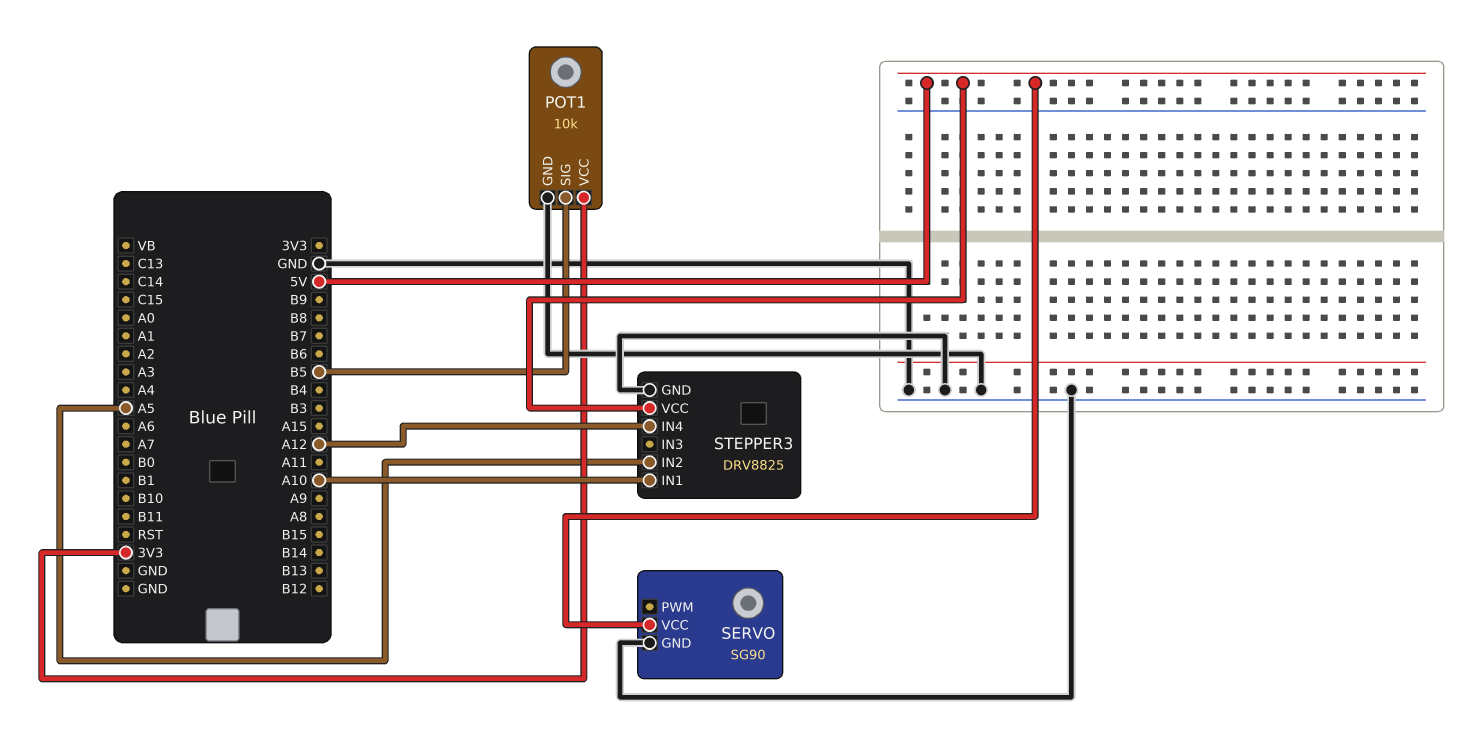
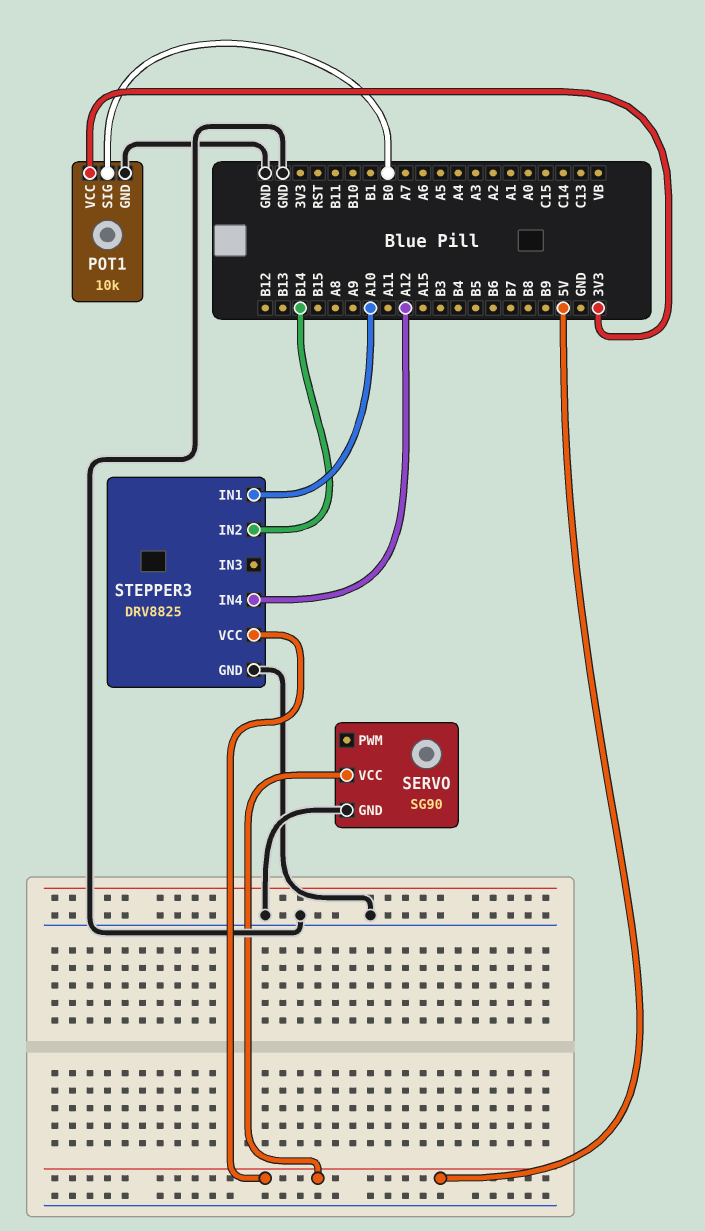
POT1 pin SIG: B5 -> B0
STEPPER3 pin IN2: A5 -> B14

